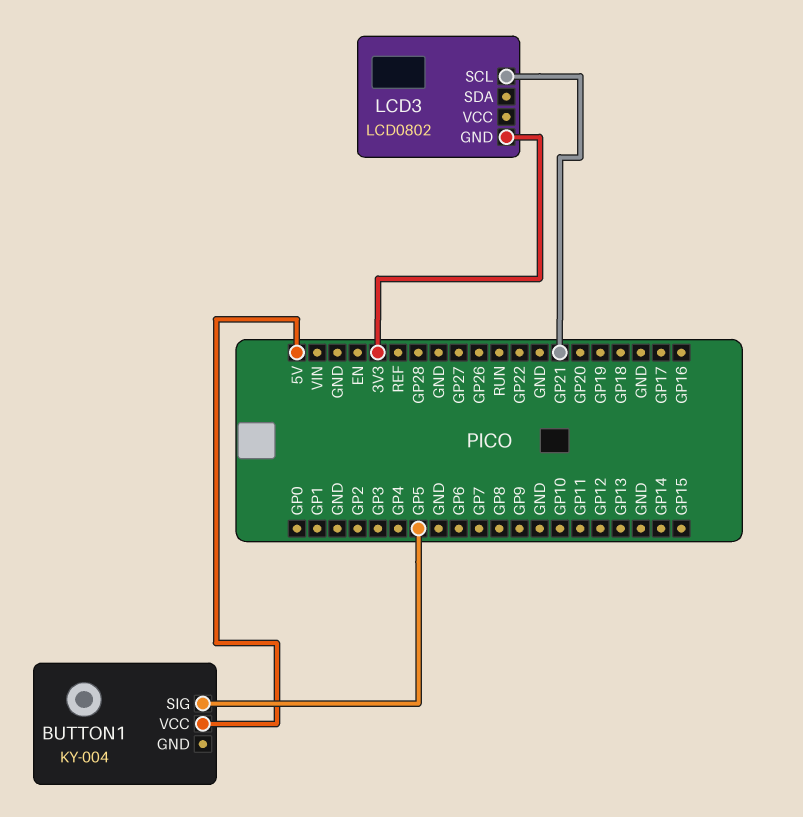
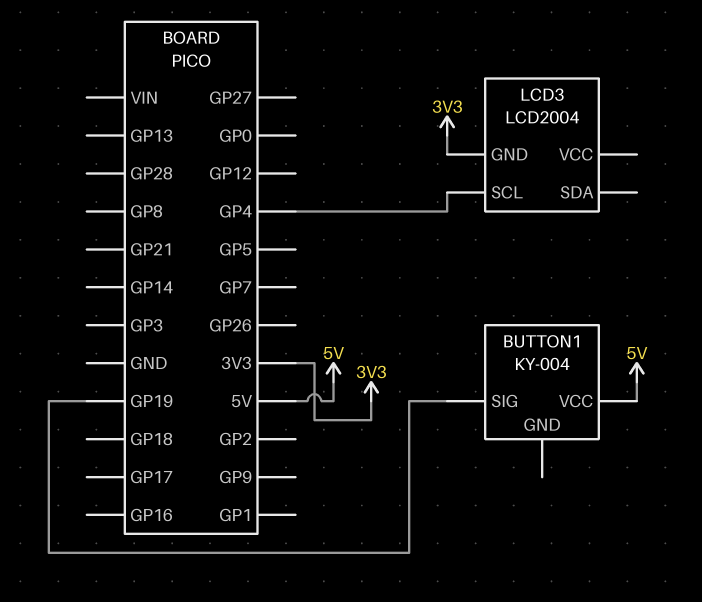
BUTTON1 pin SIG: GP5 -> GP19
LCD3: LCD0802 -> LCD2004
LCD3 pin SCL: GP21 -> GP4

